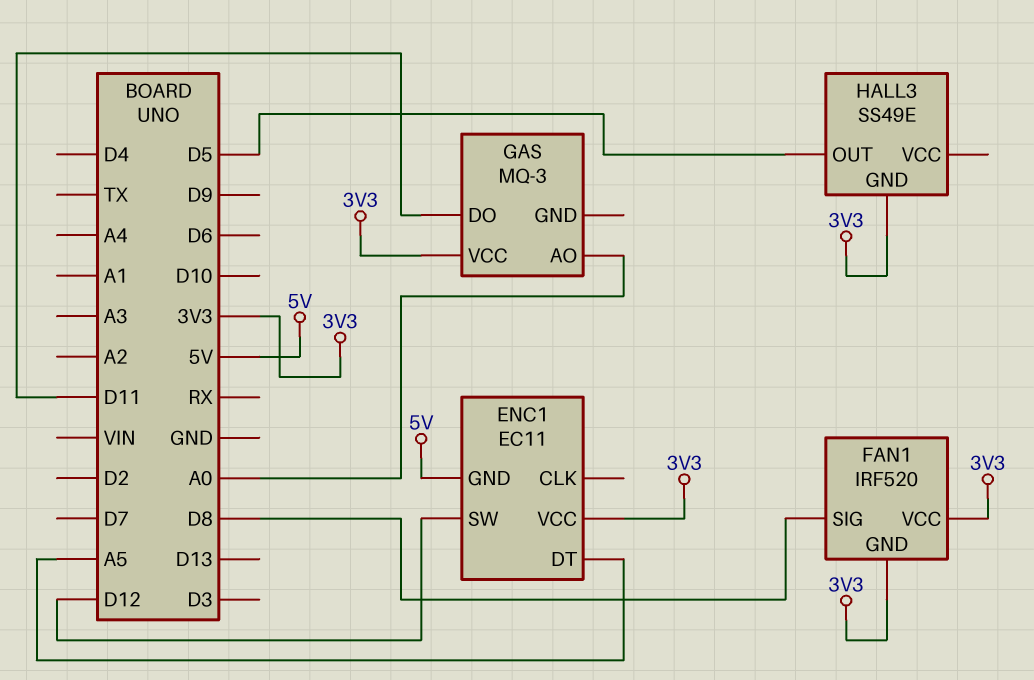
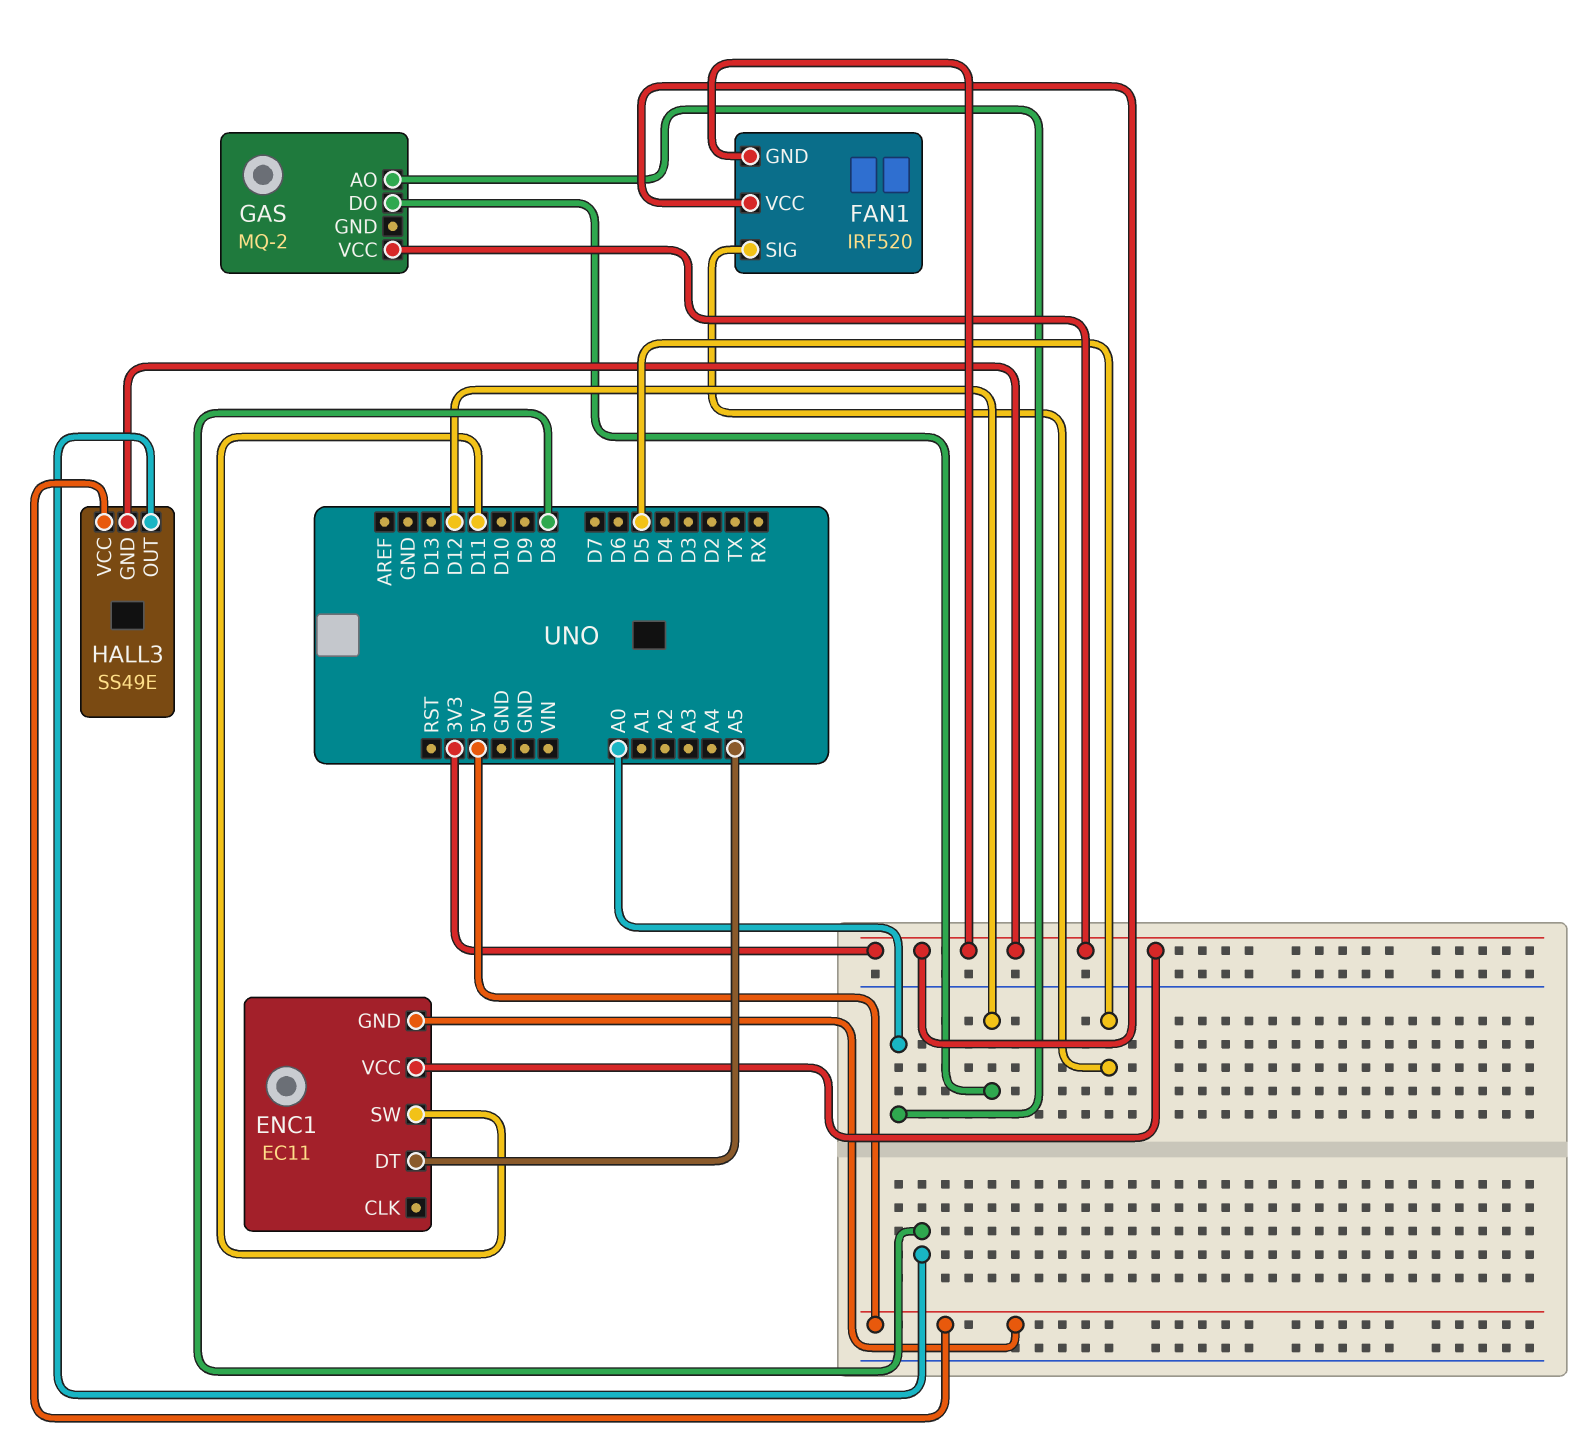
ENC1 pin SW: D12 -> D11
FAN1 pin SIG: D8 -> D5
GAS: MQ-3 -> MQ-2
GAS pin DO: D11 -> D12
HALL3 pin OUT: D5 -> D8
HALL3 pin VCC: none -> 5V

